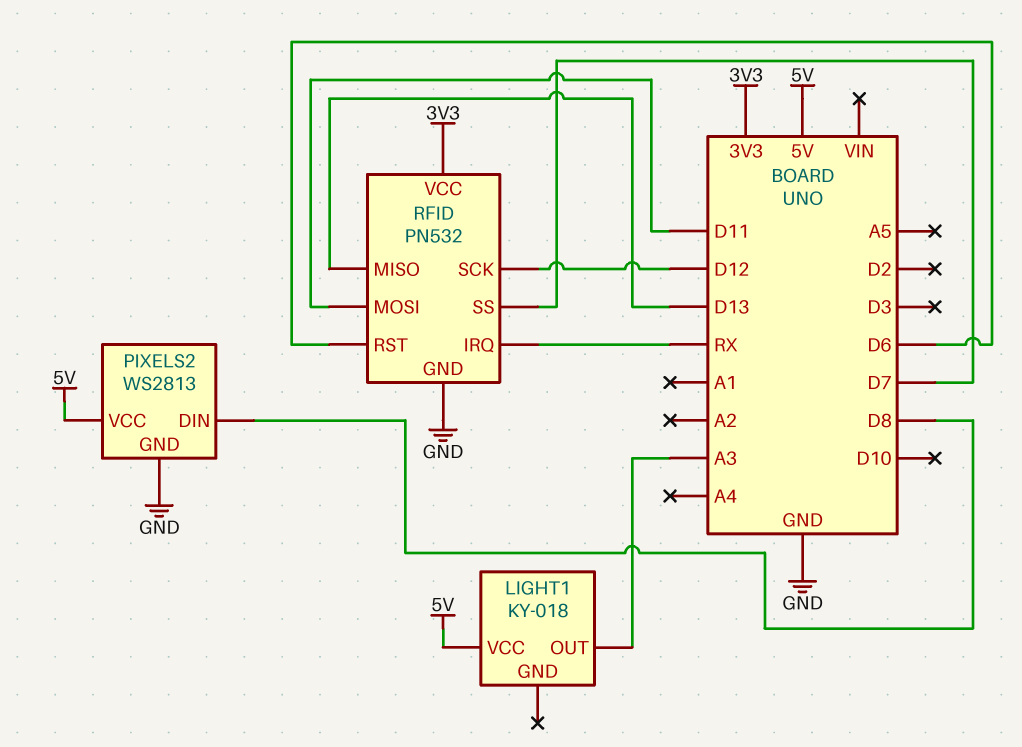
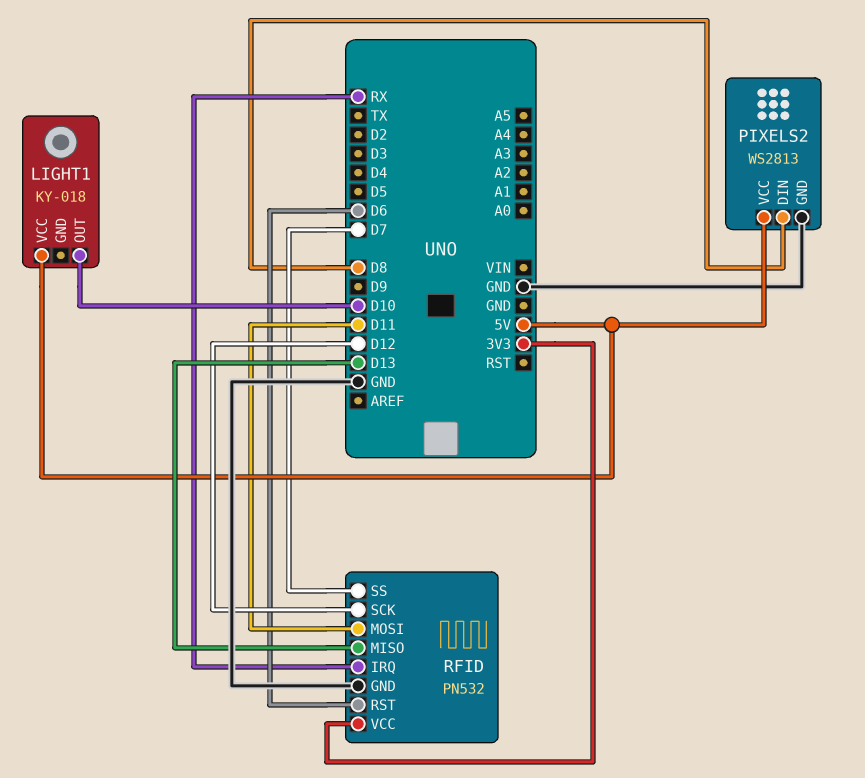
LIGHT1 pin OUT: A3 -> D10

